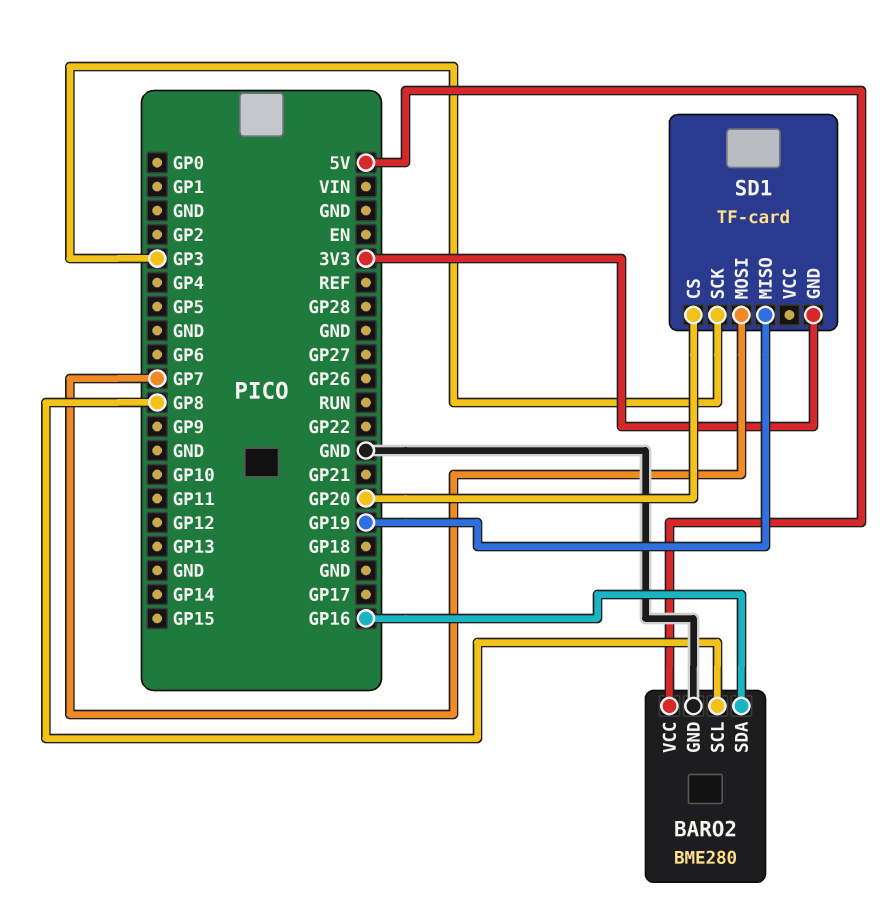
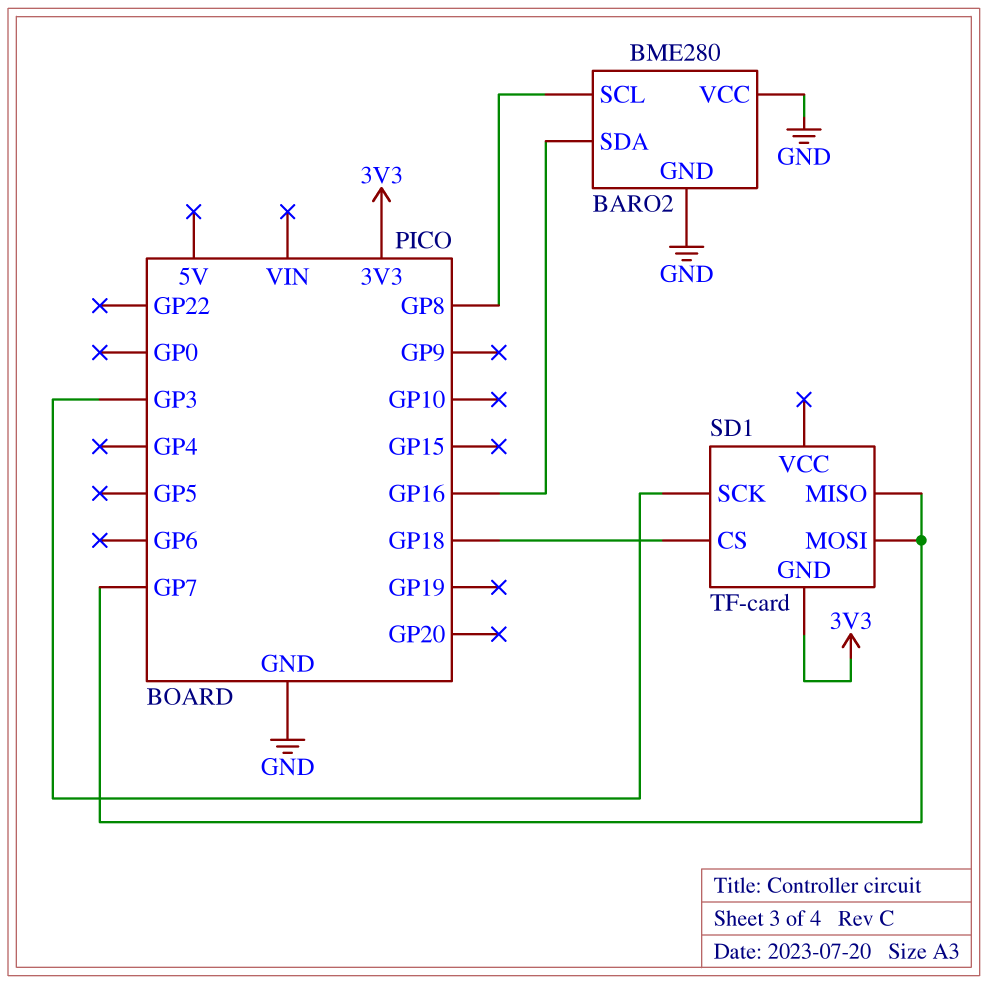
BARO2 pin VCC: 5V -> GND
SD1 pin CS: GP20 -> GP18
SD1 pin MISO: GP19 -> GP7

